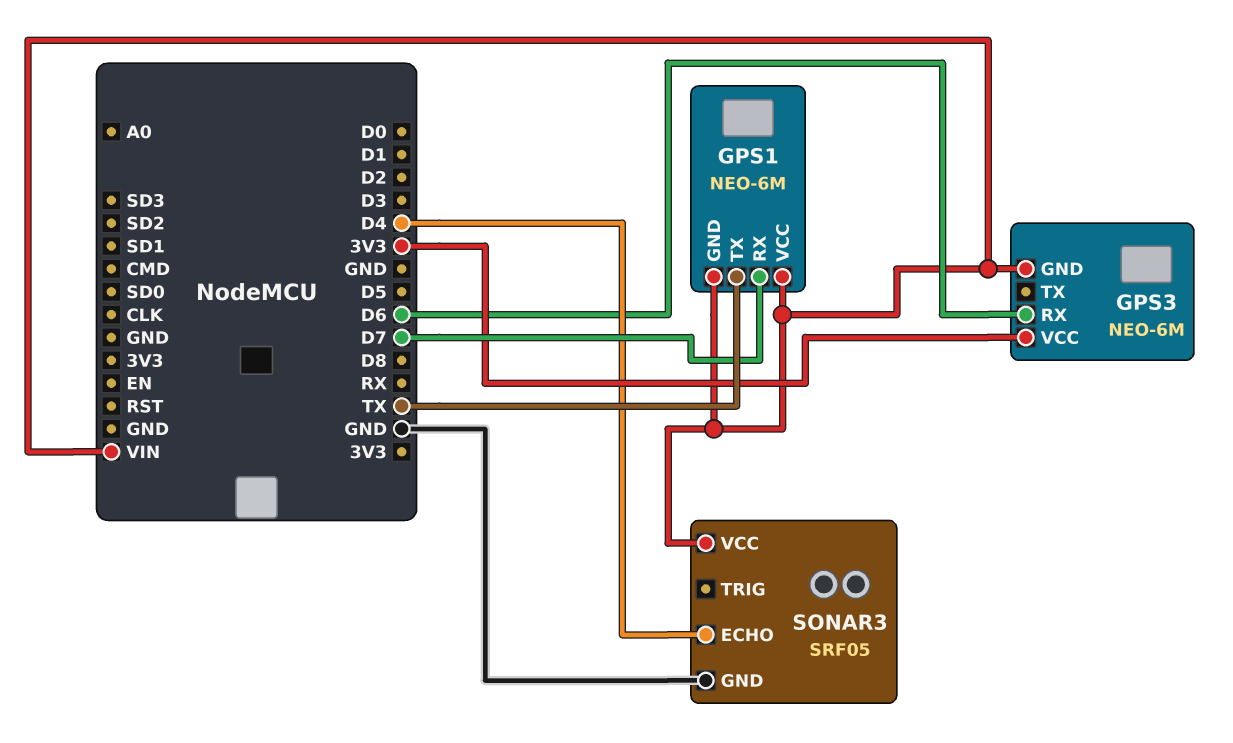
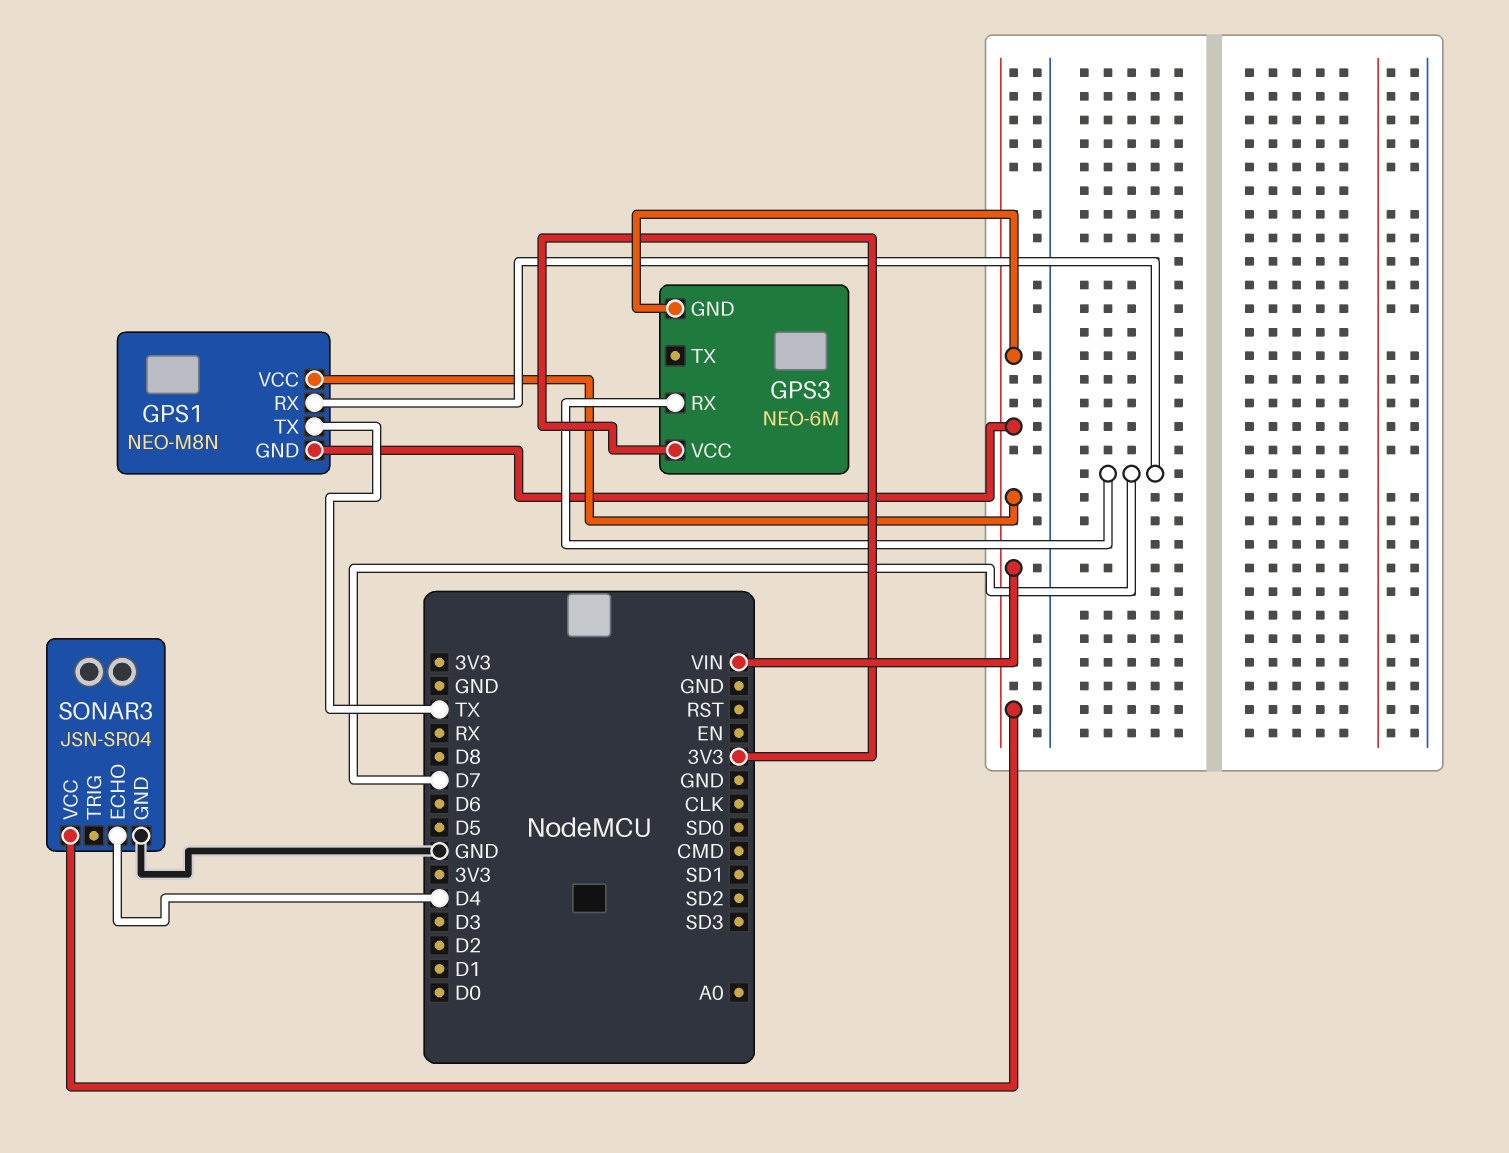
GPS1: NEO-6M -> NEO-M8N
GPS3 pin RX: D6 -> D7
SONAR3: SRF05 -> JSN-SR04

